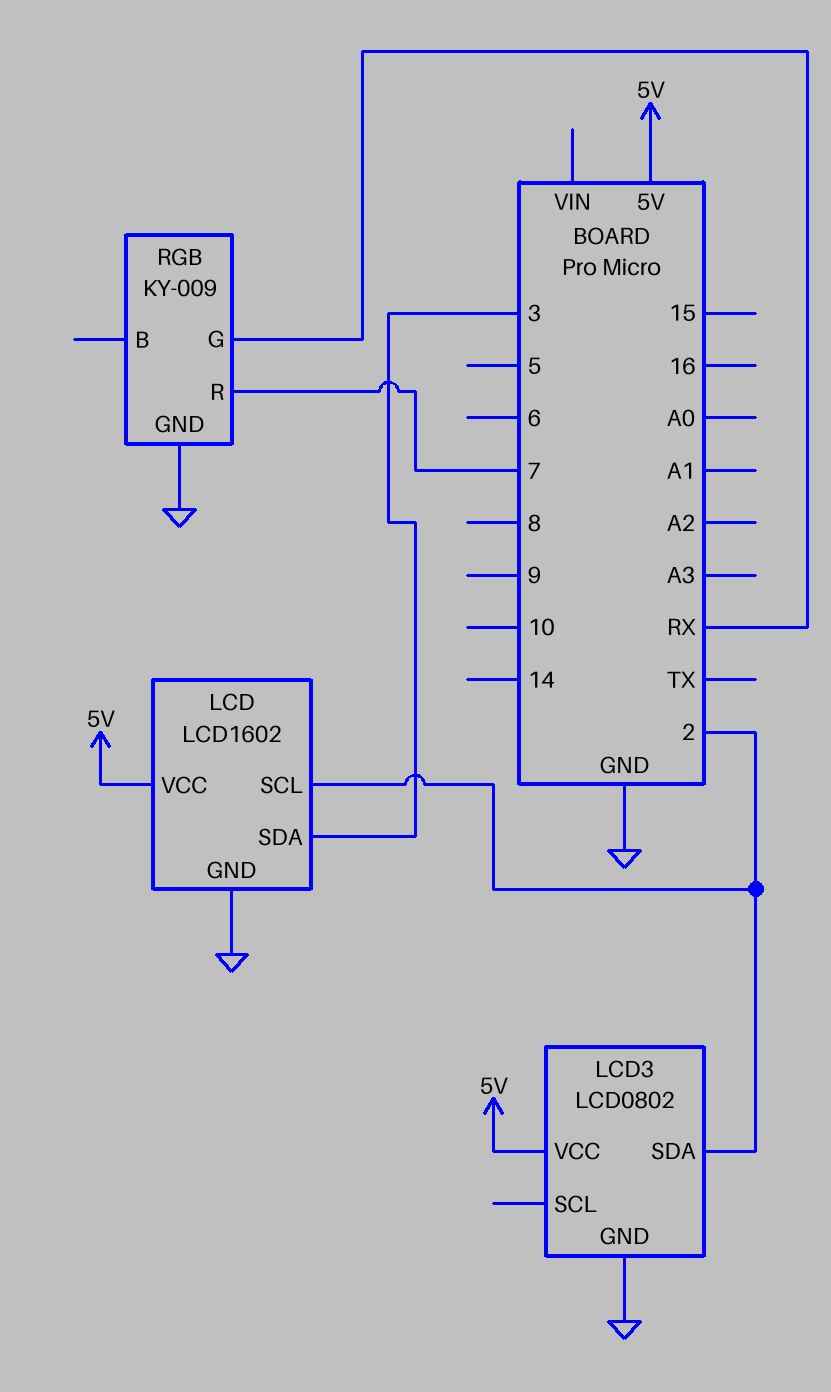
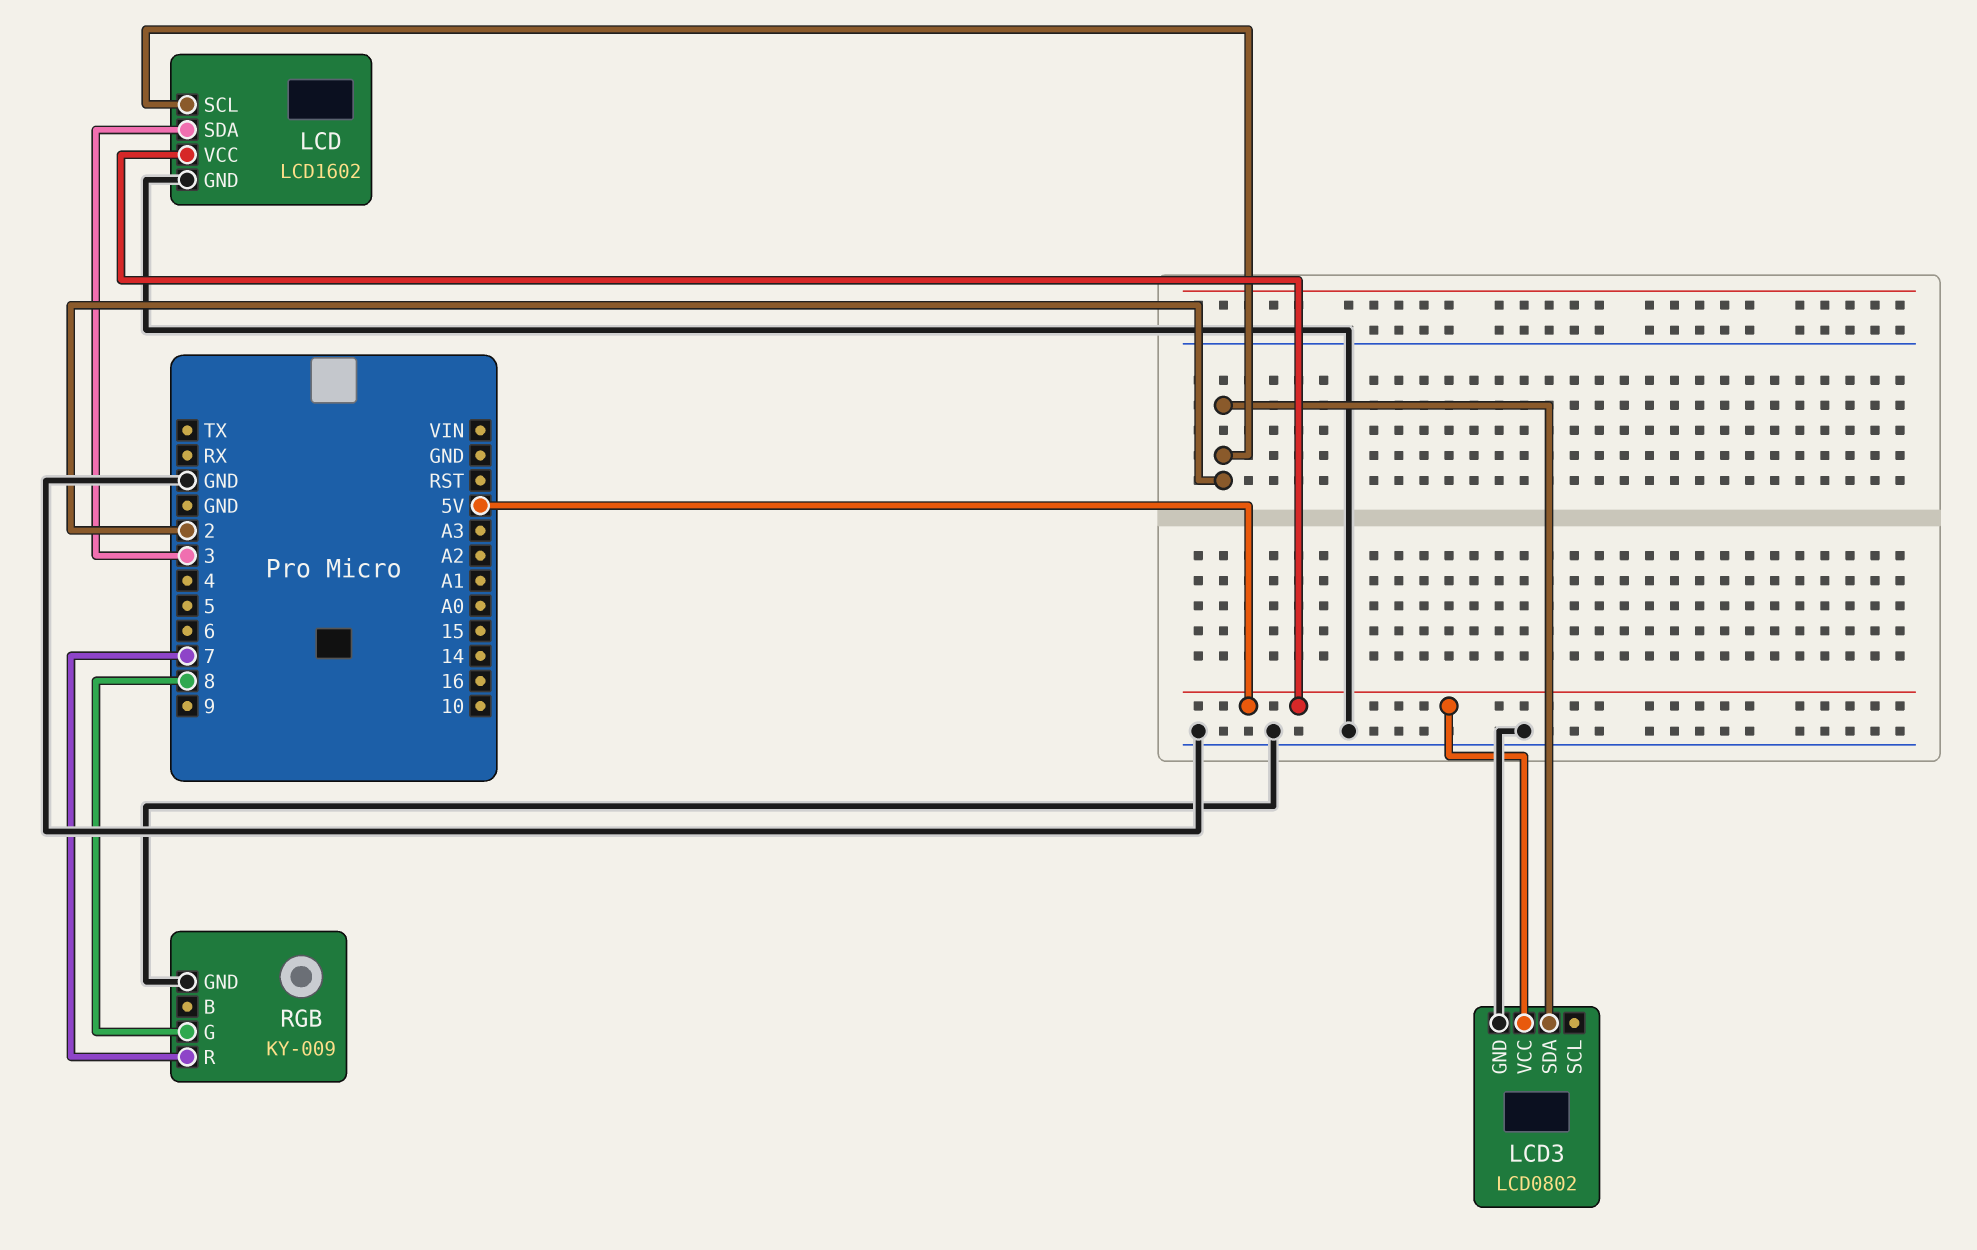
RGB pin G: RX -> 8

